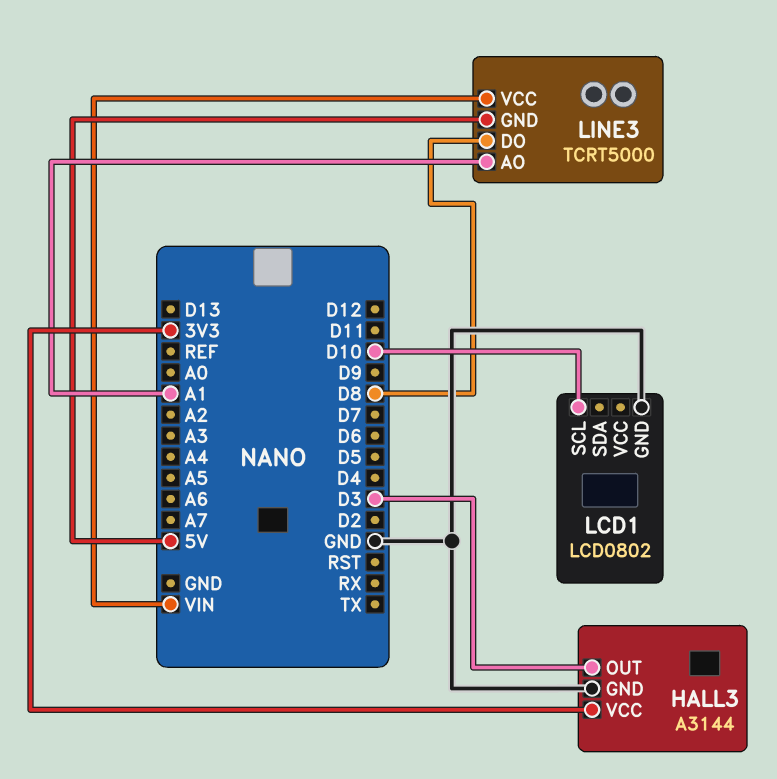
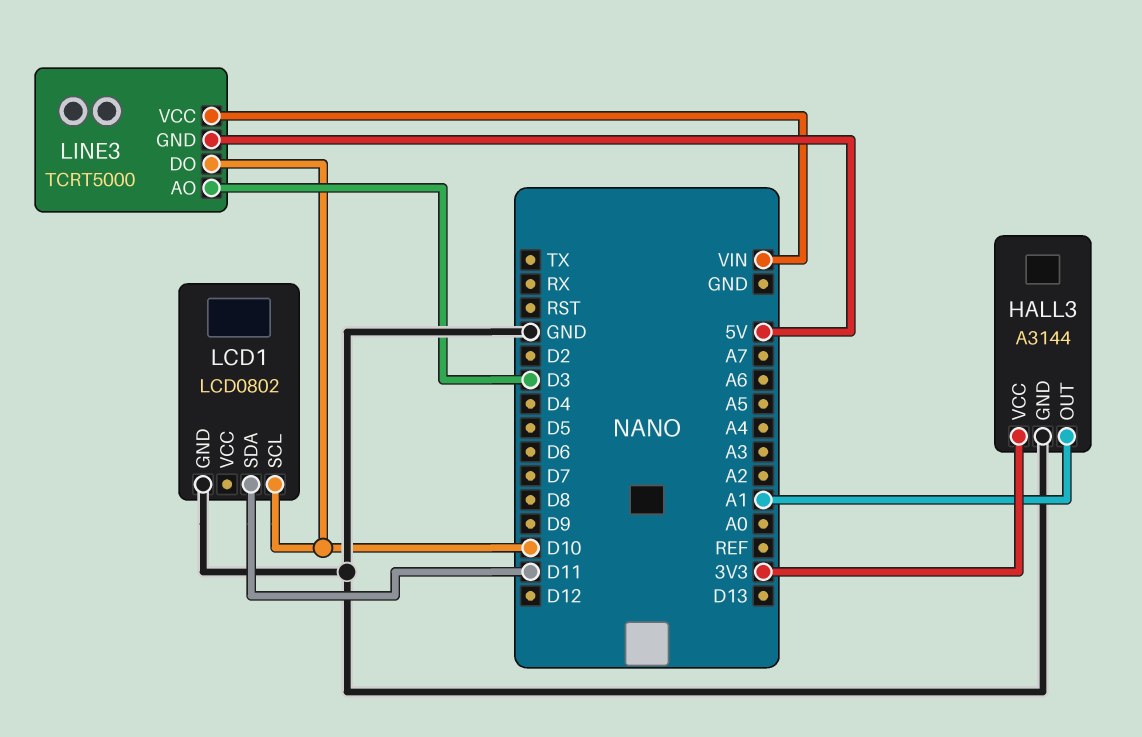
HALL3 pin OUT: D3 -> A1
LCD1 pin SDA: none -> D11
LINE3 pin AO: A1 -> D3
LINE3 pin DO: D8 -> D10

